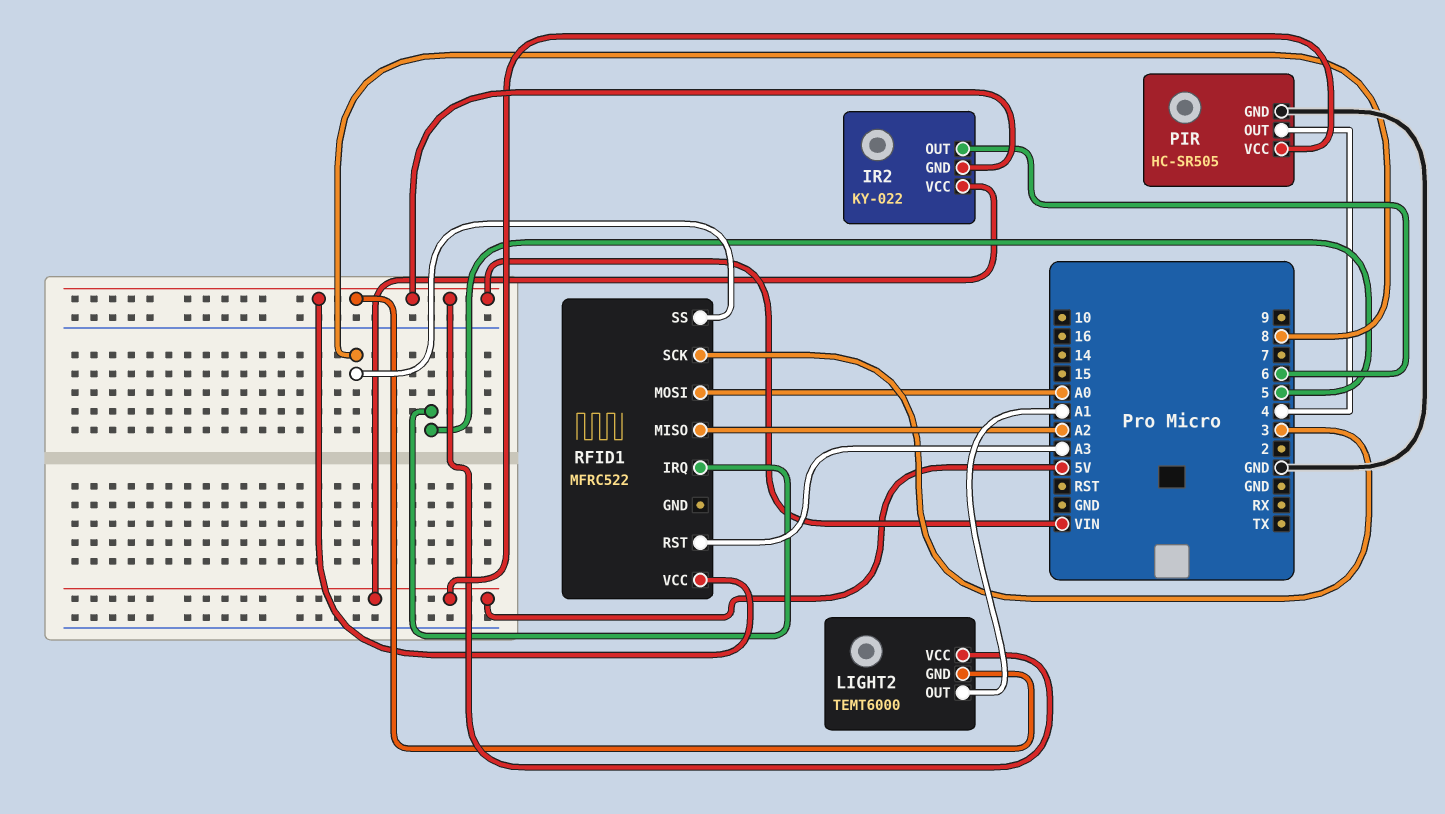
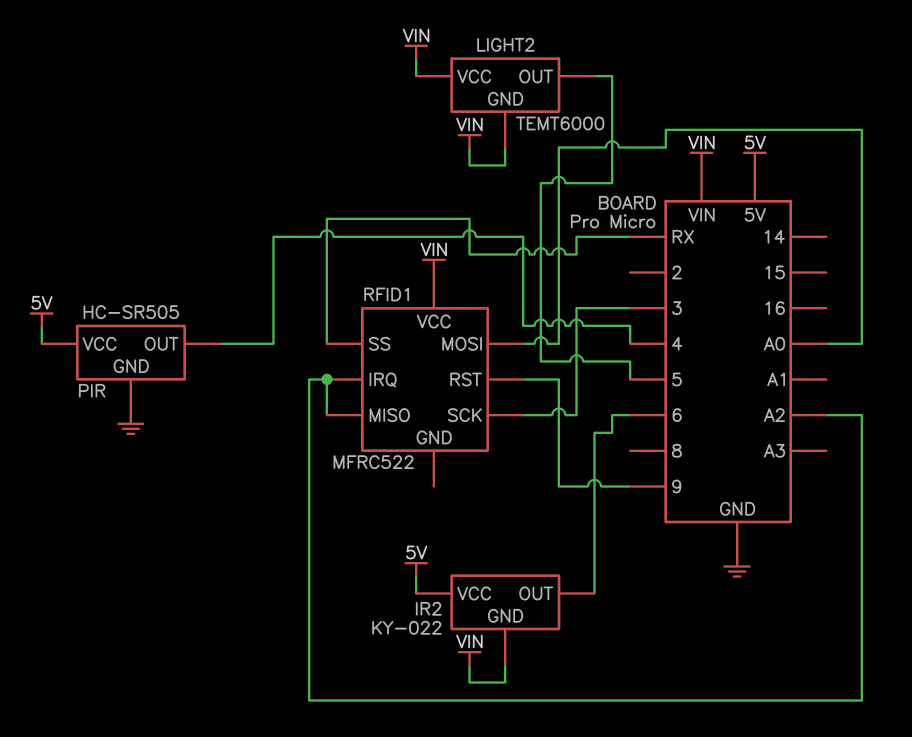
LIGHT2 pin OUT: A1 -> 5
RFID1 pin IRQ: 5 -> A2
RFID1 pin RST: A3 -> 9
RFID1 pin SS: 8 -> RX

